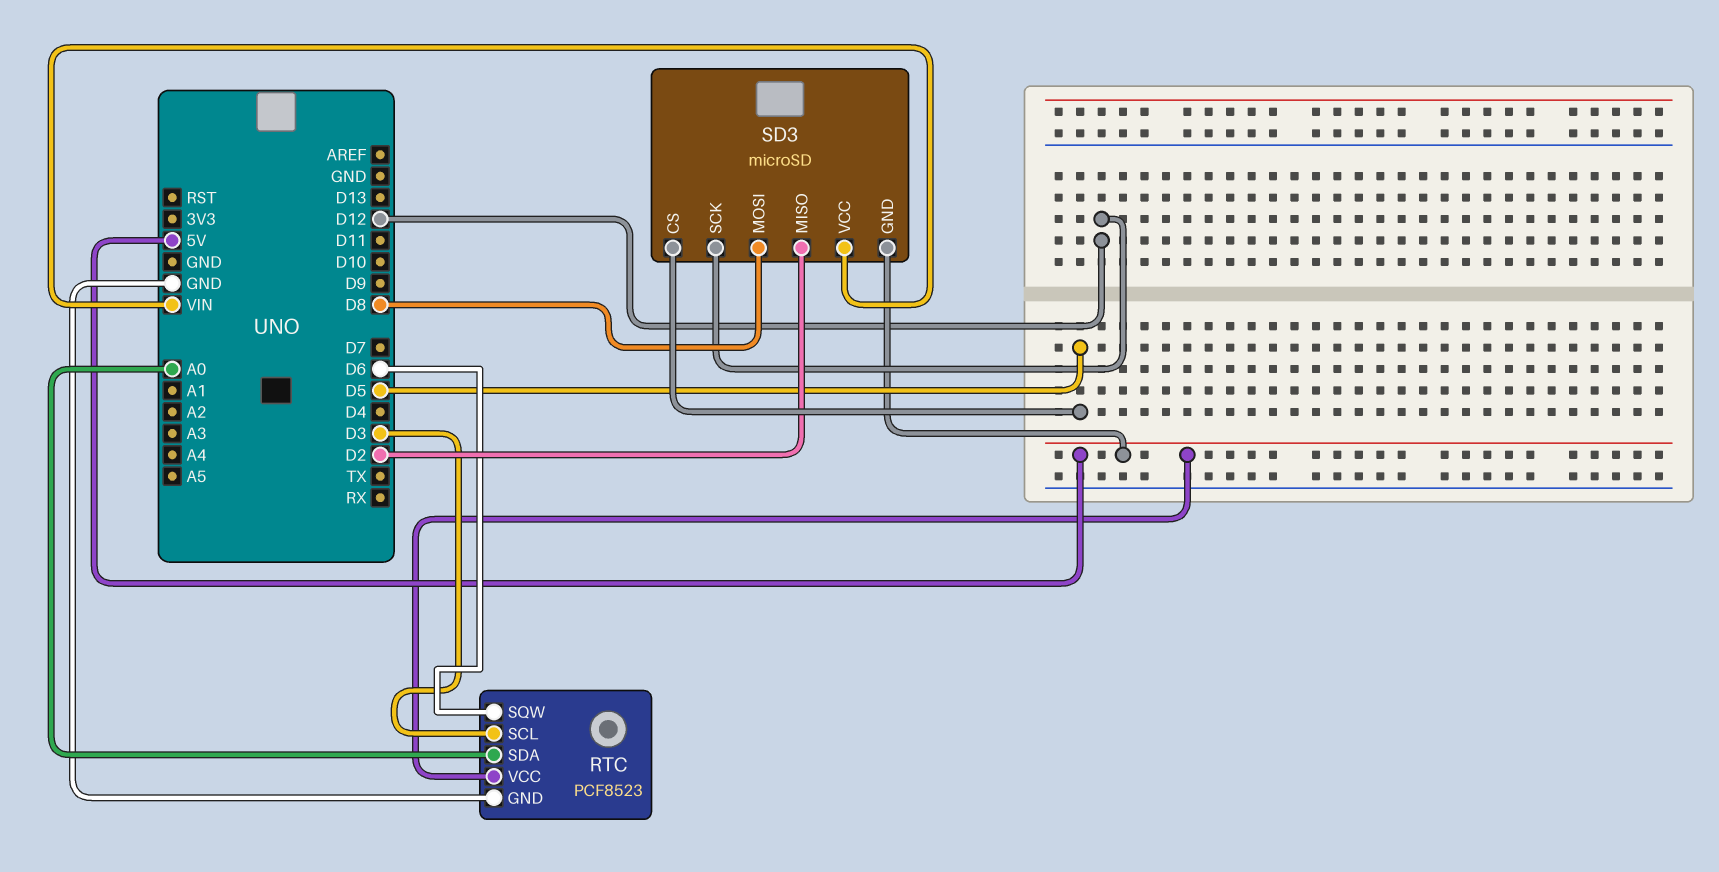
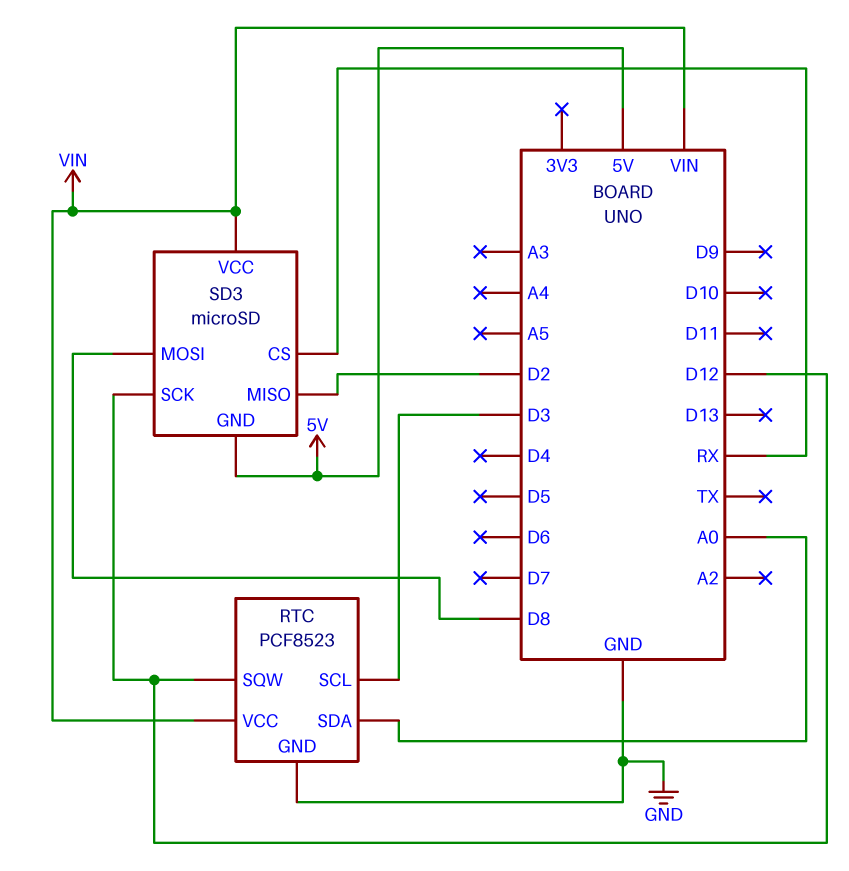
RTC pin SQW: D6 -> D12
RTC pin VCC: 5V -> VIN
SD3 pin CS: D5 -> RX

